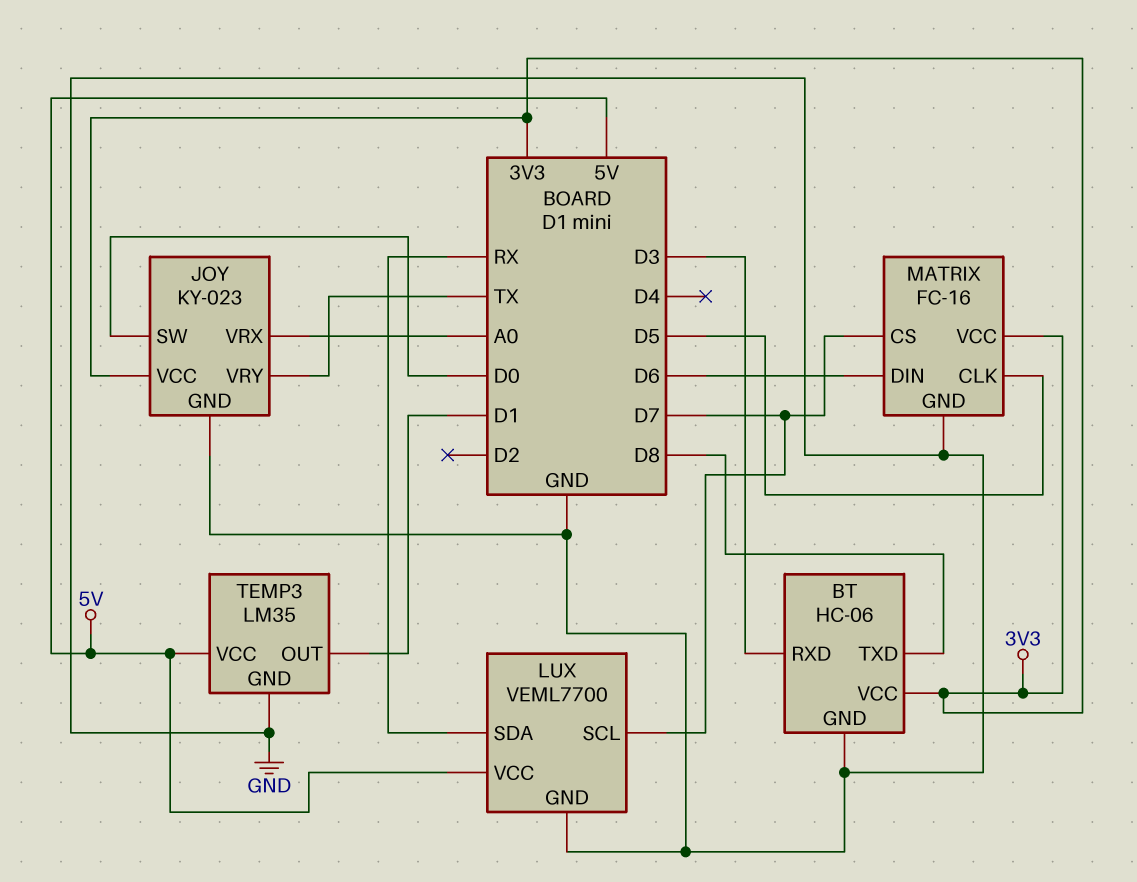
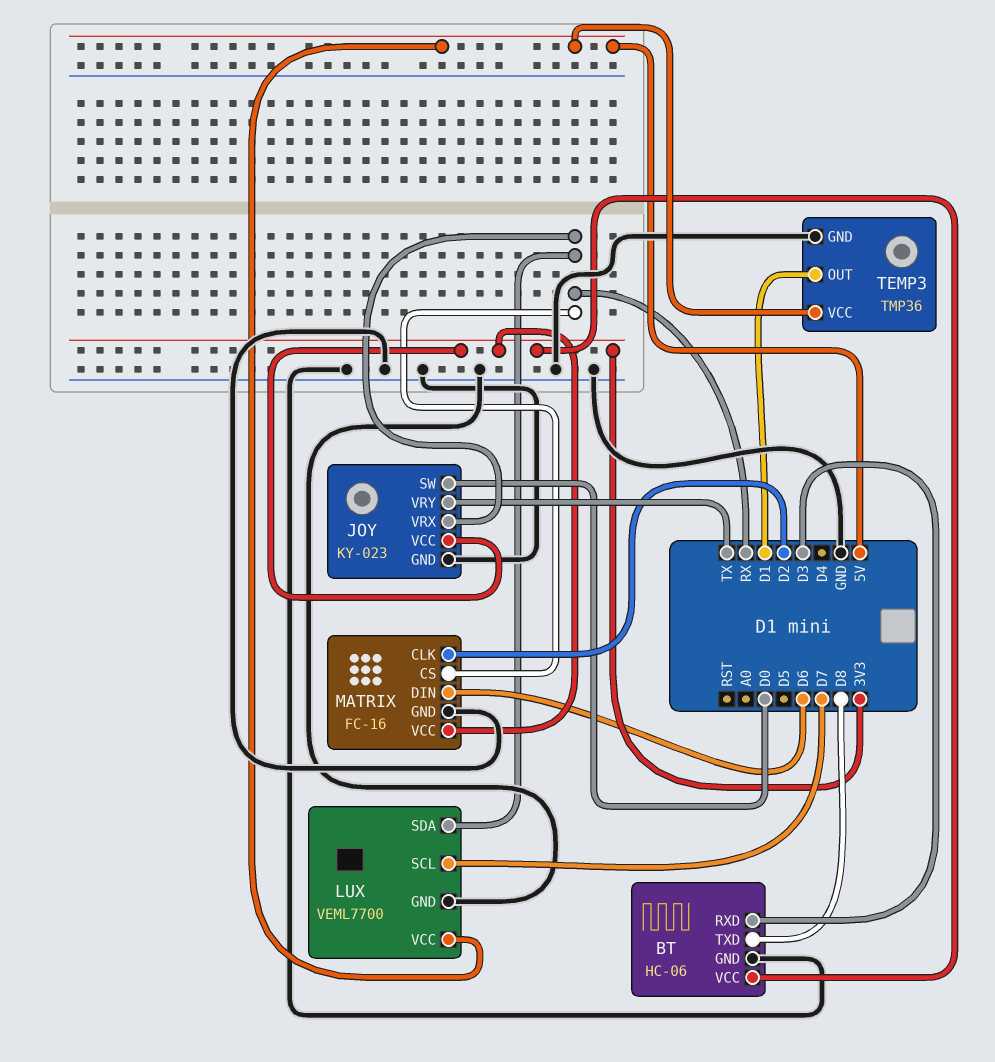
JOY pin VRX: A0 -> RX
MATRIX pin CLK: D5 -> D2
MATRIX pin CS: D7 -> RX
TEMP3: LM35 -> TMP36

